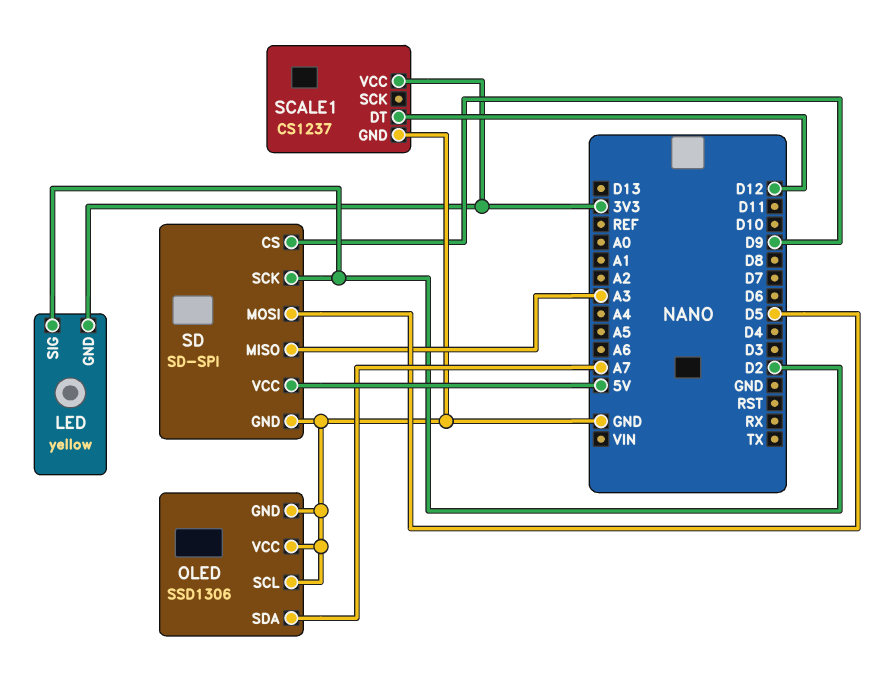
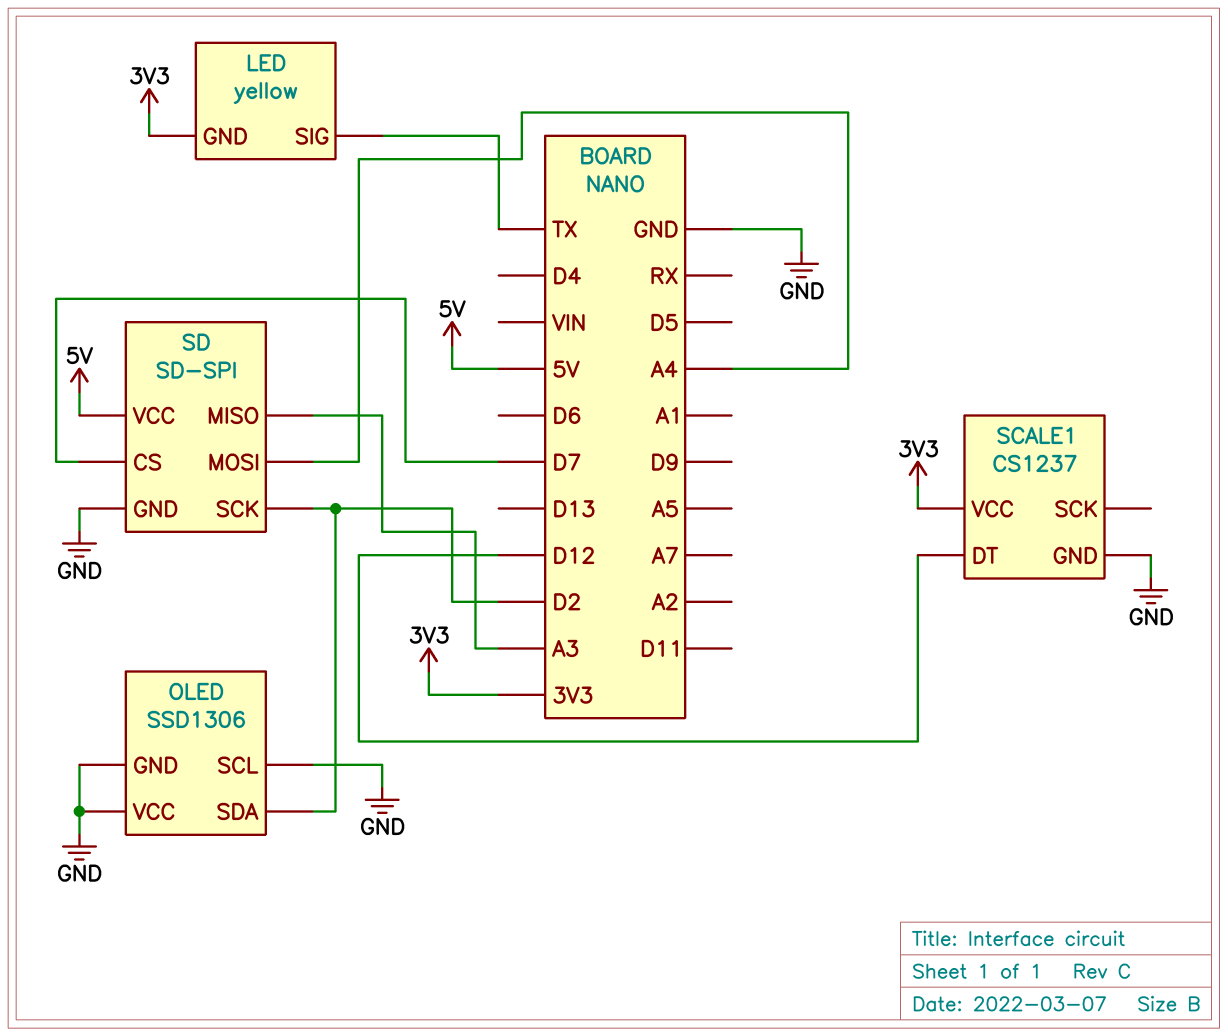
LED pin SIG: D2 -> TX
OLED pin SDA: A7 -> D2
SD pin CS: D9 -> D7
SD pin MOSI: D5 -> A4

